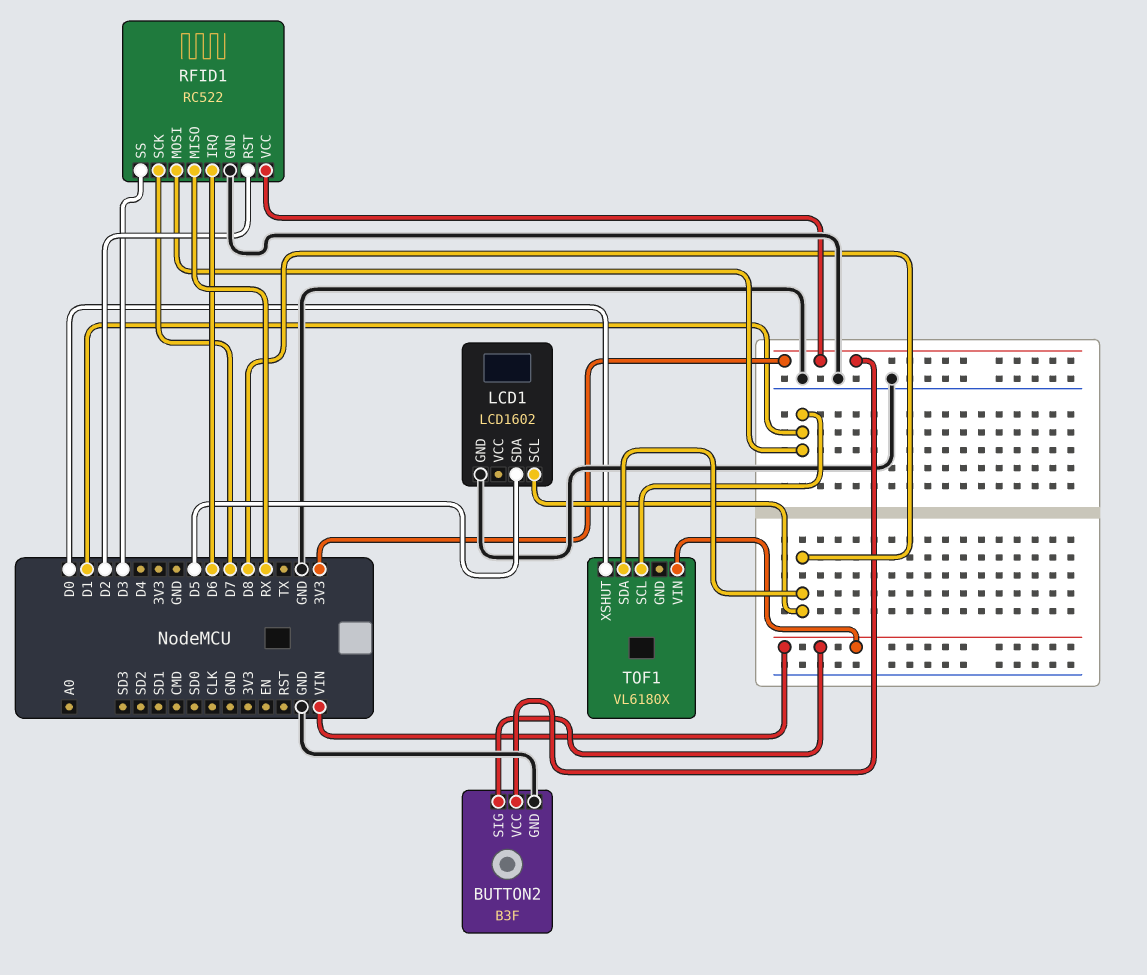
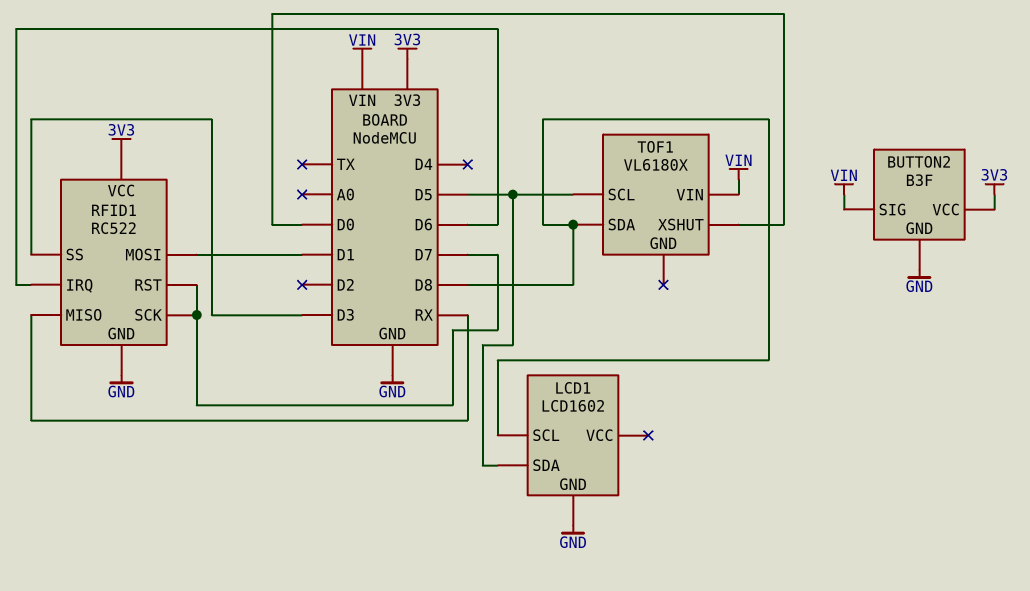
RFID1 pin RST: D2 -> D7
TOF1 pin SCL: D1 -> D5

